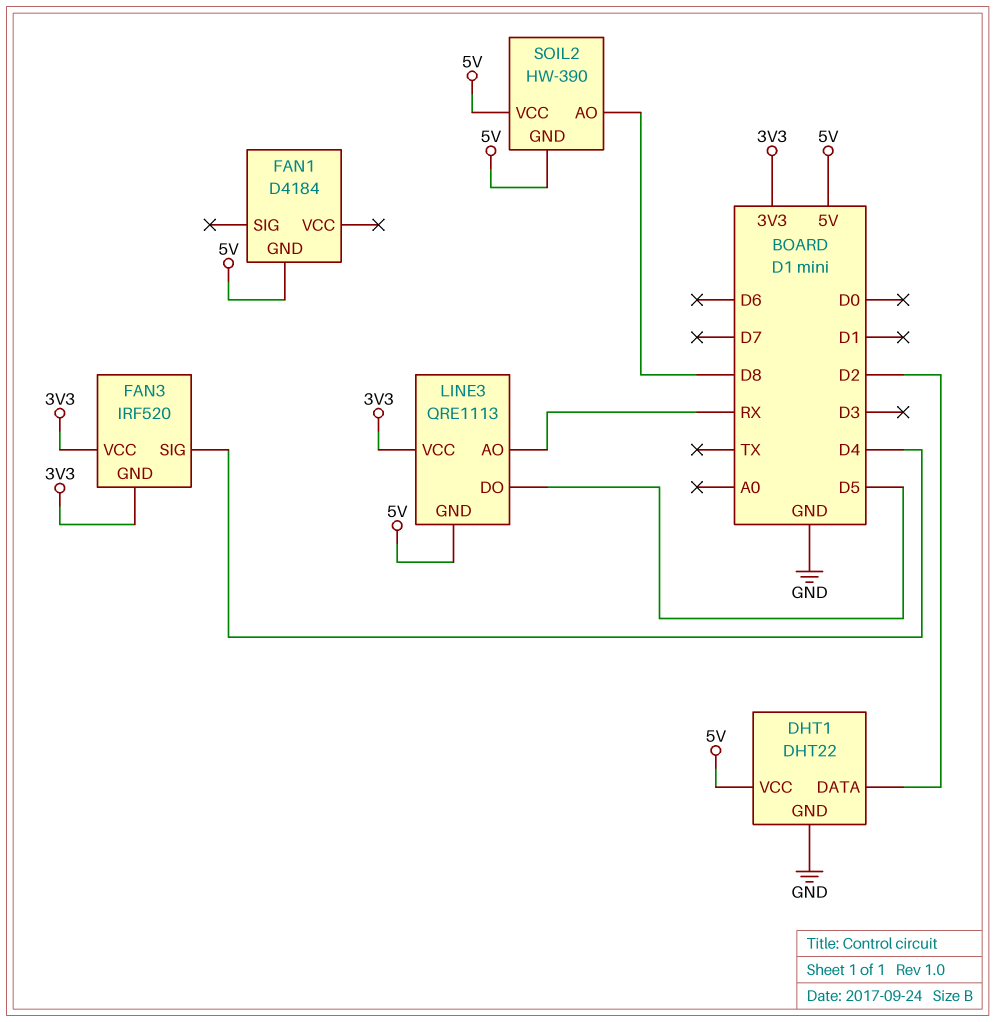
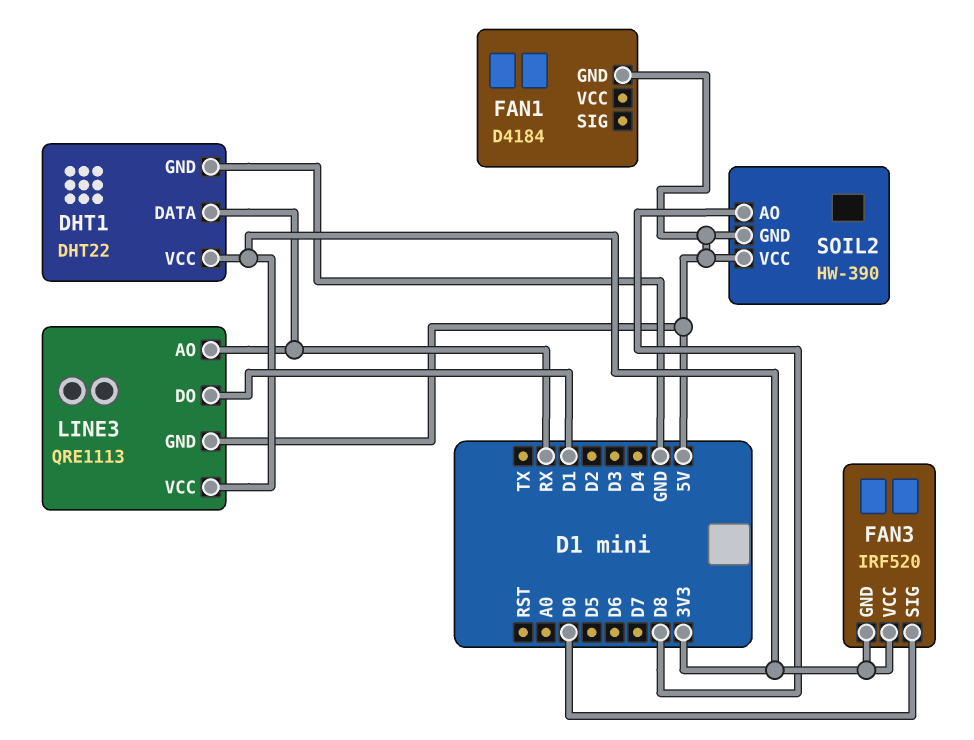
DHT1 pin DATA: D2 -> RX
DHT1 pin VCC: 5V -> 3V3
FAN3 pin SIG: D4 -> D0
LINE3 pin DO: D5 -> D1

